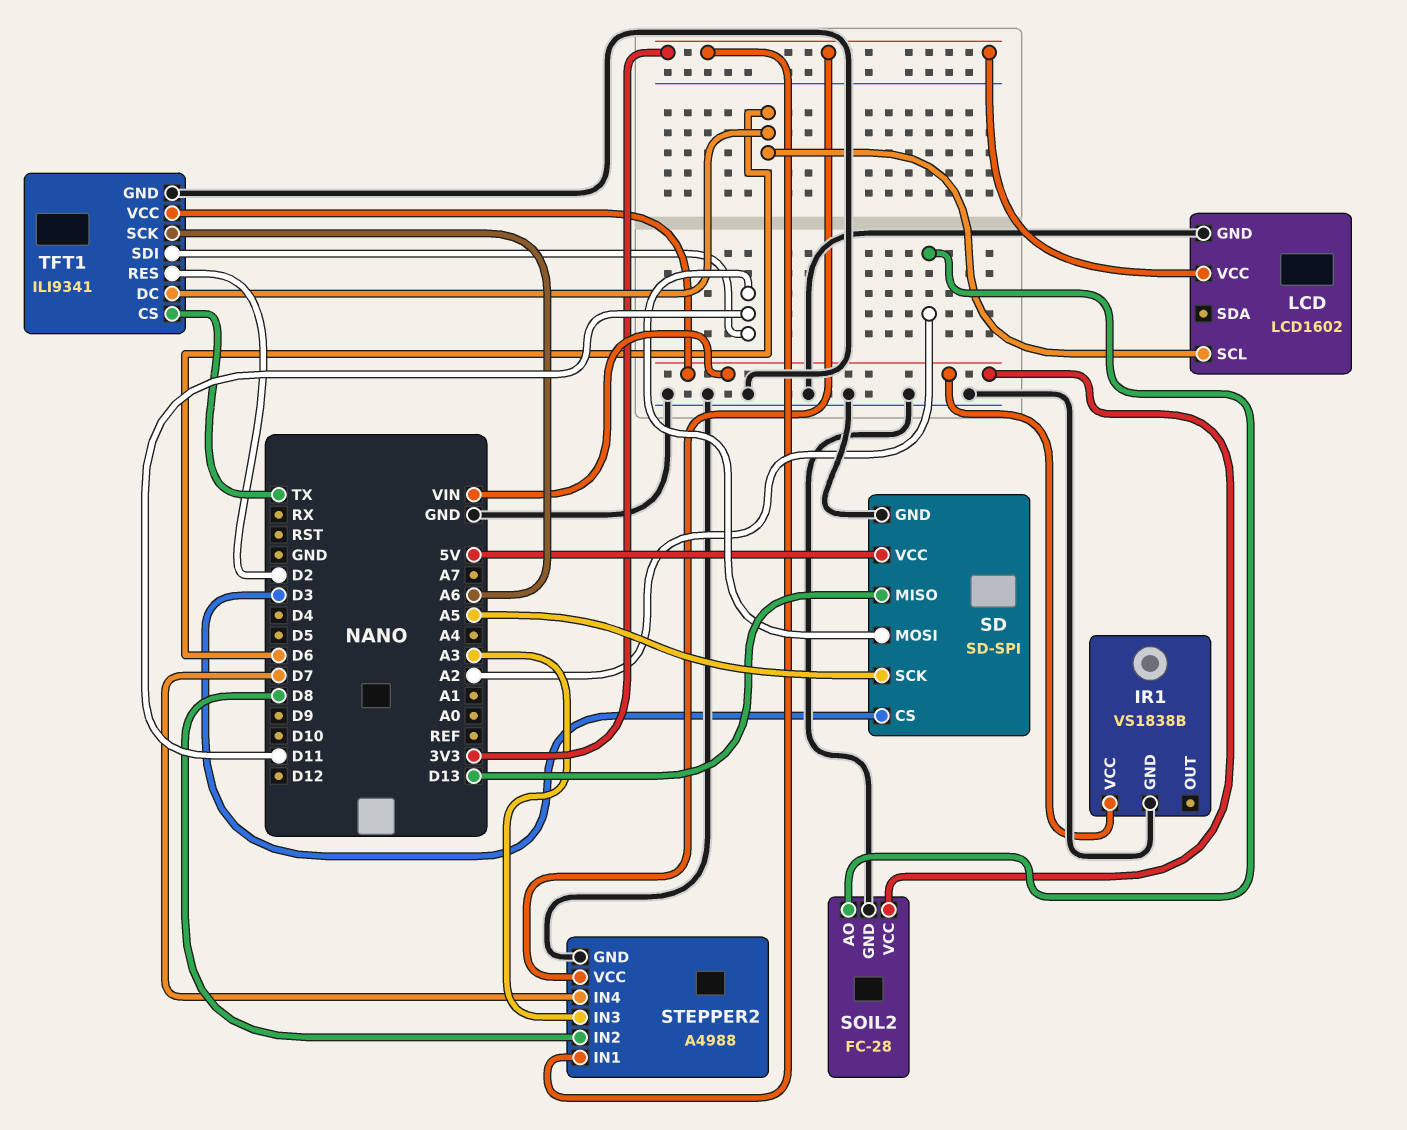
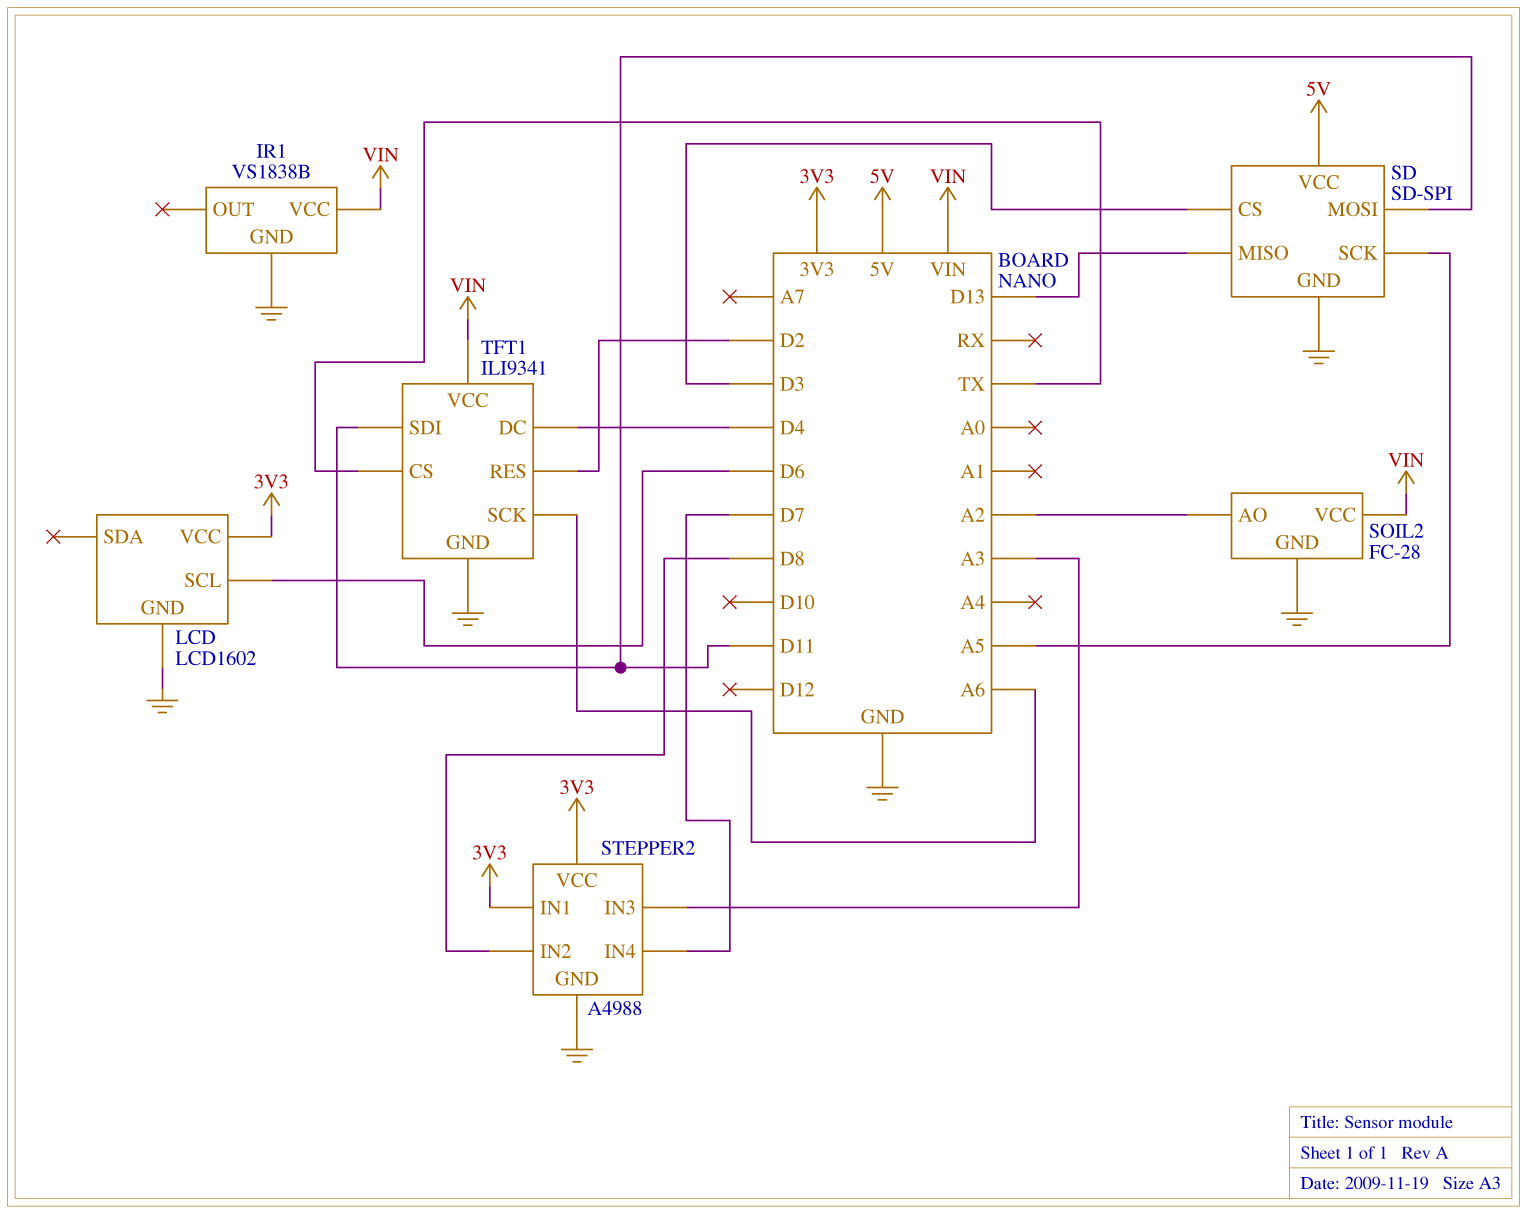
TFT1 pin DC: D6 -> D4

